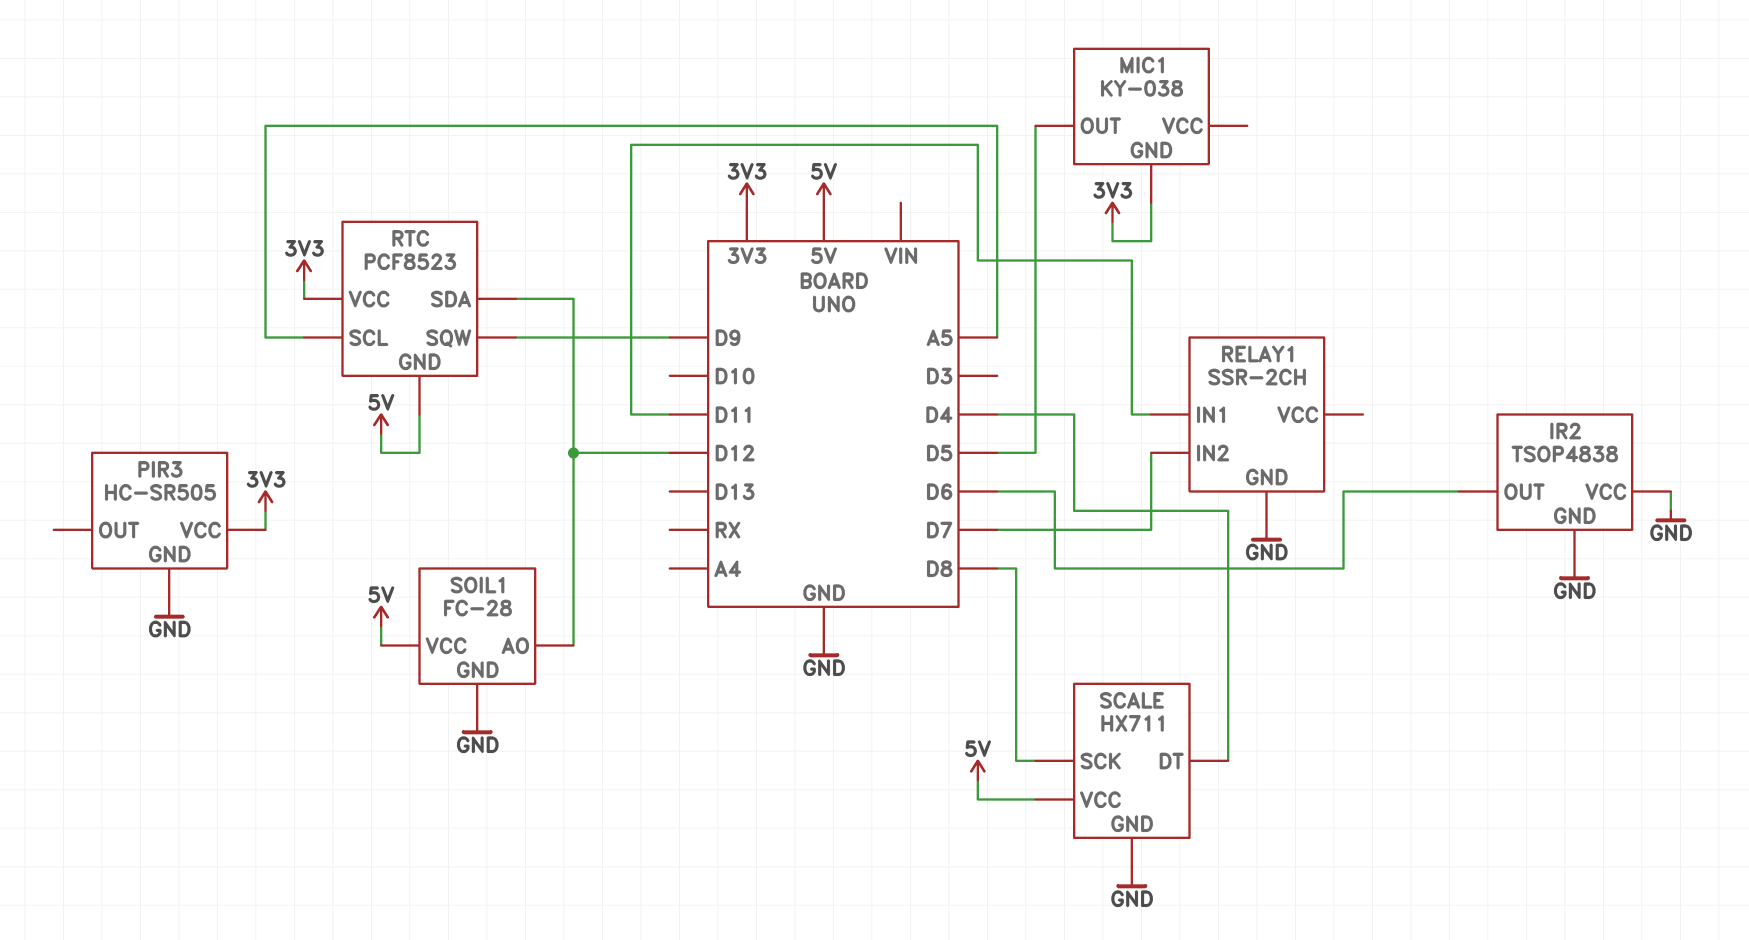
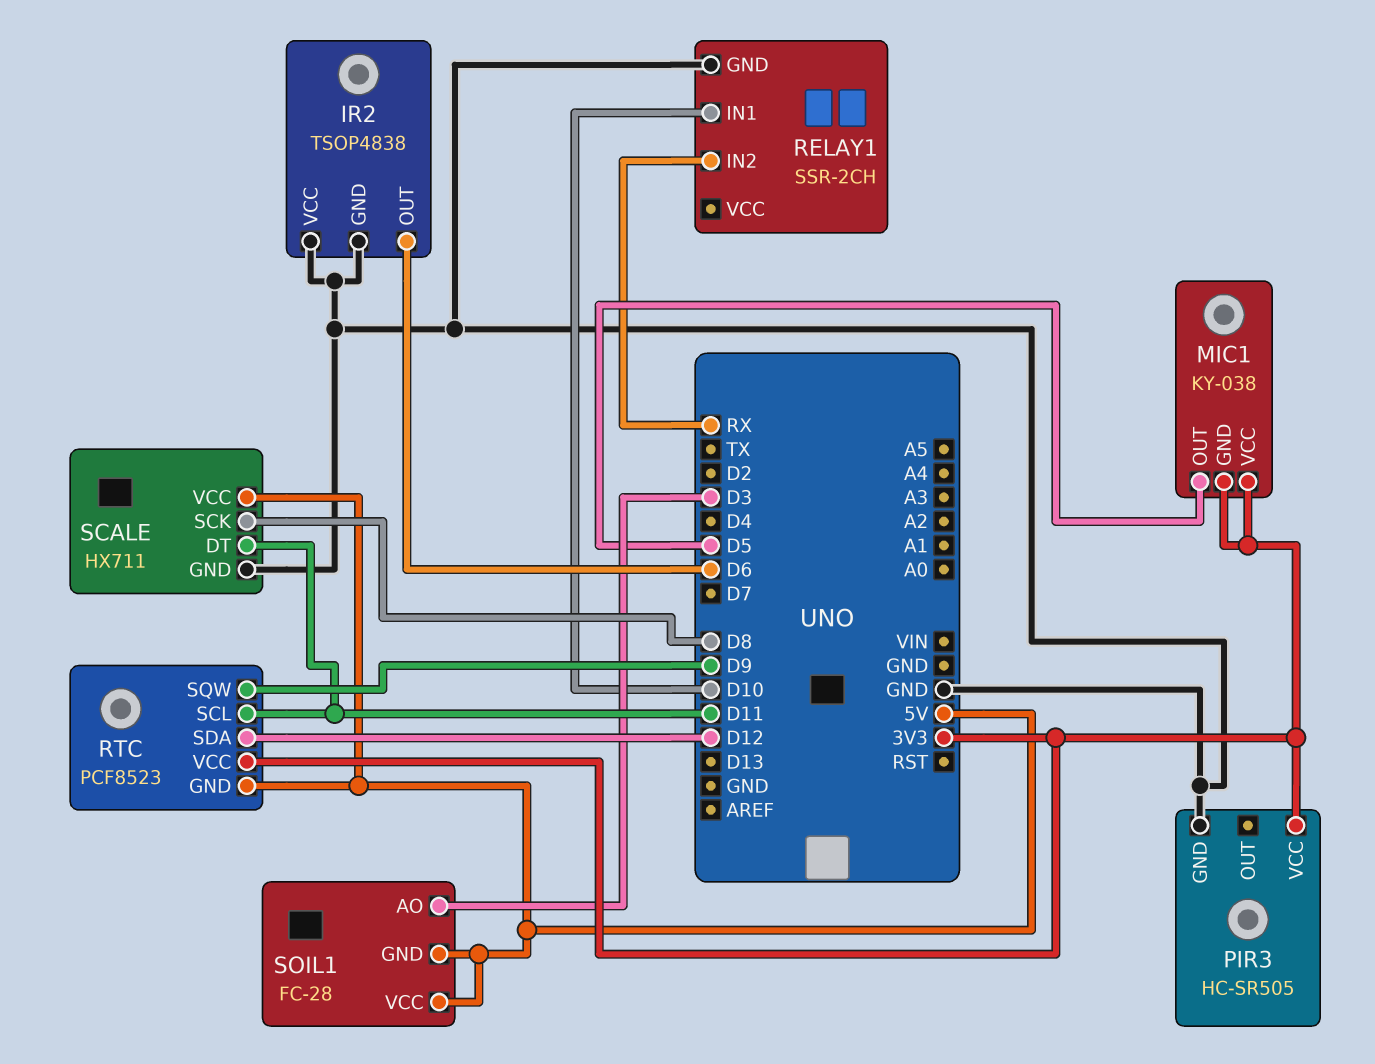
MIC1 pin VCC: none -> 3V3
RELAY1 pin IN1: D11 -> D10
RELAY1 pin IN2: D7 -> RX
RTC pin SCL: A5 -> D11
SCALE pin DT: D4 -> D11
SOIL1 pin AO: D12 -> D3
SOIL1 pin GND: GND -> 5V

